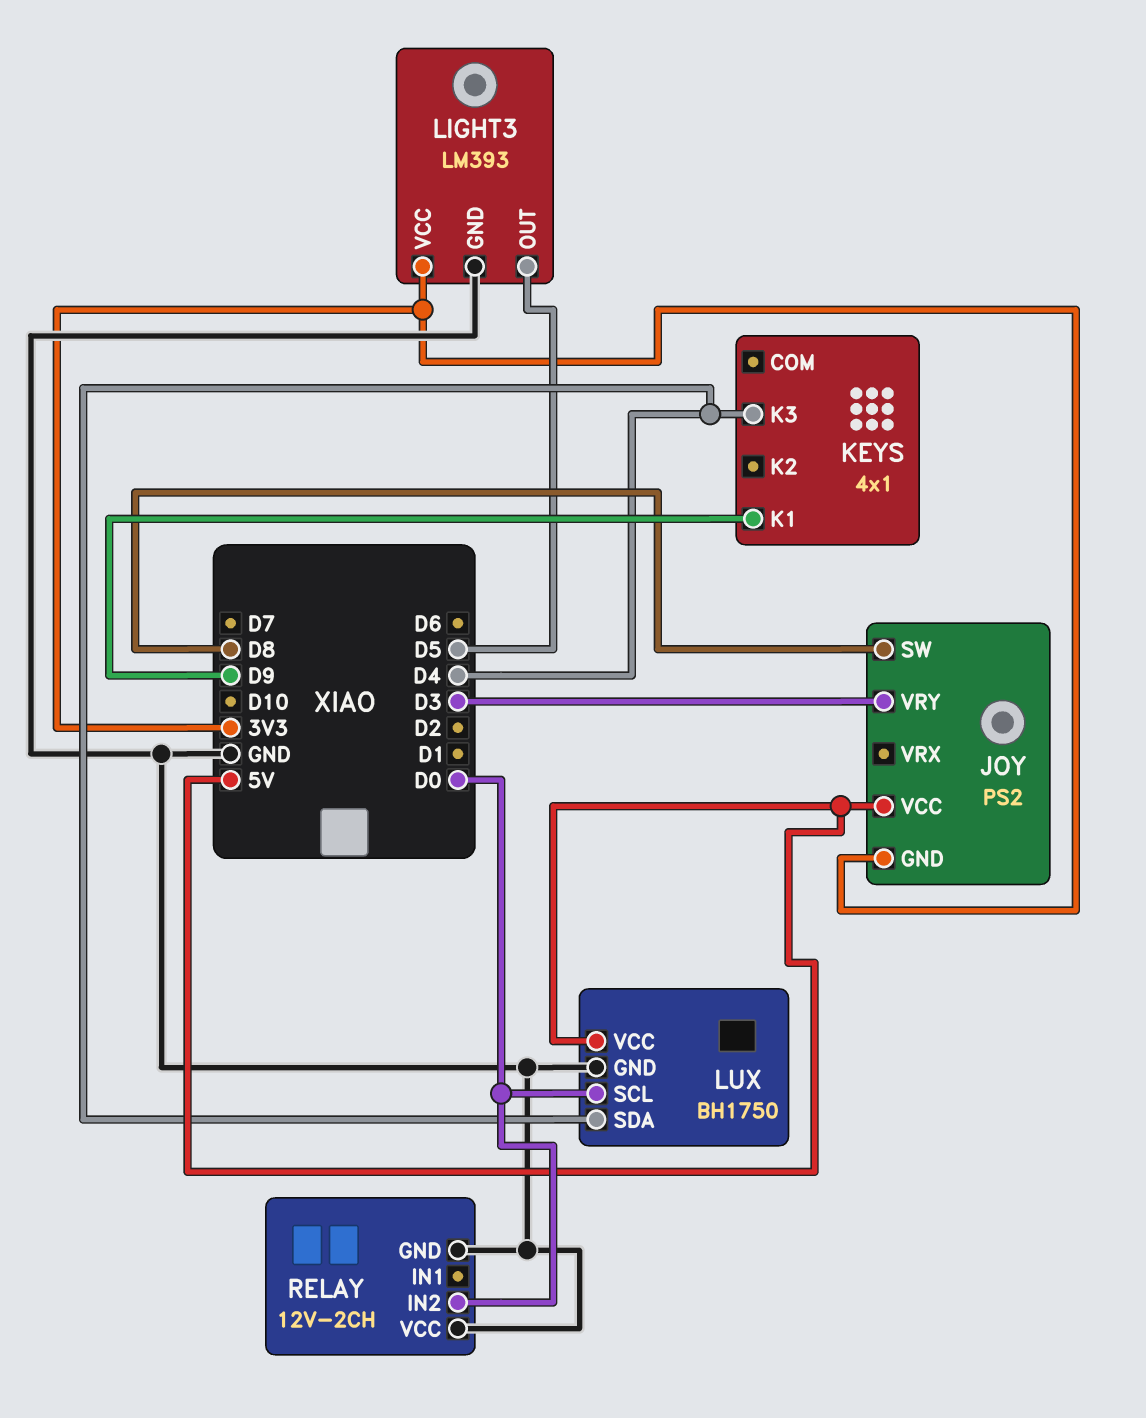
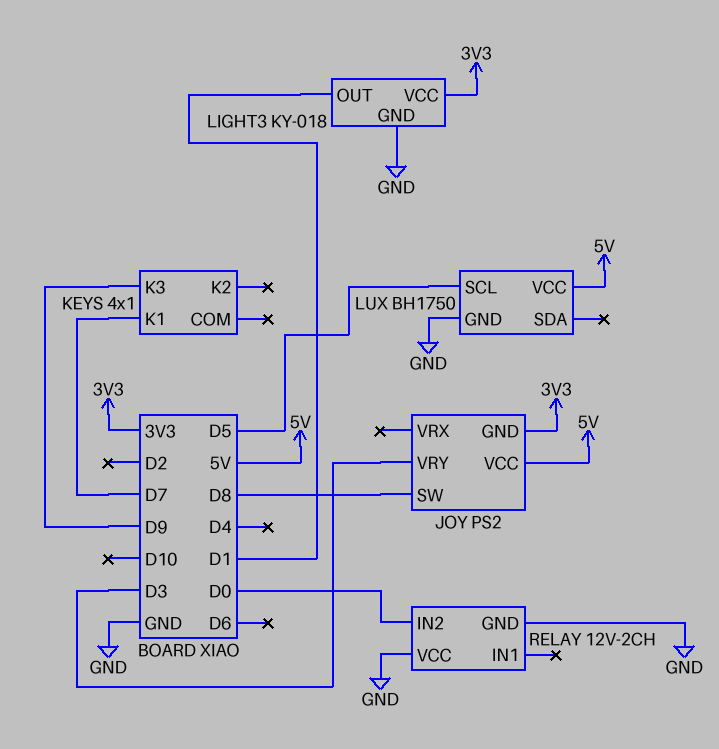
KEYS pin K1: D9 -> D7
KEYS pin K3: D4 -> D9
LIGHT3: LM393 -> KY-018
LIGHT3 pin OUT: D5 -> D1
LUX pin SCL: D0 -> D5
LUX pin SDA: D4 -> none

